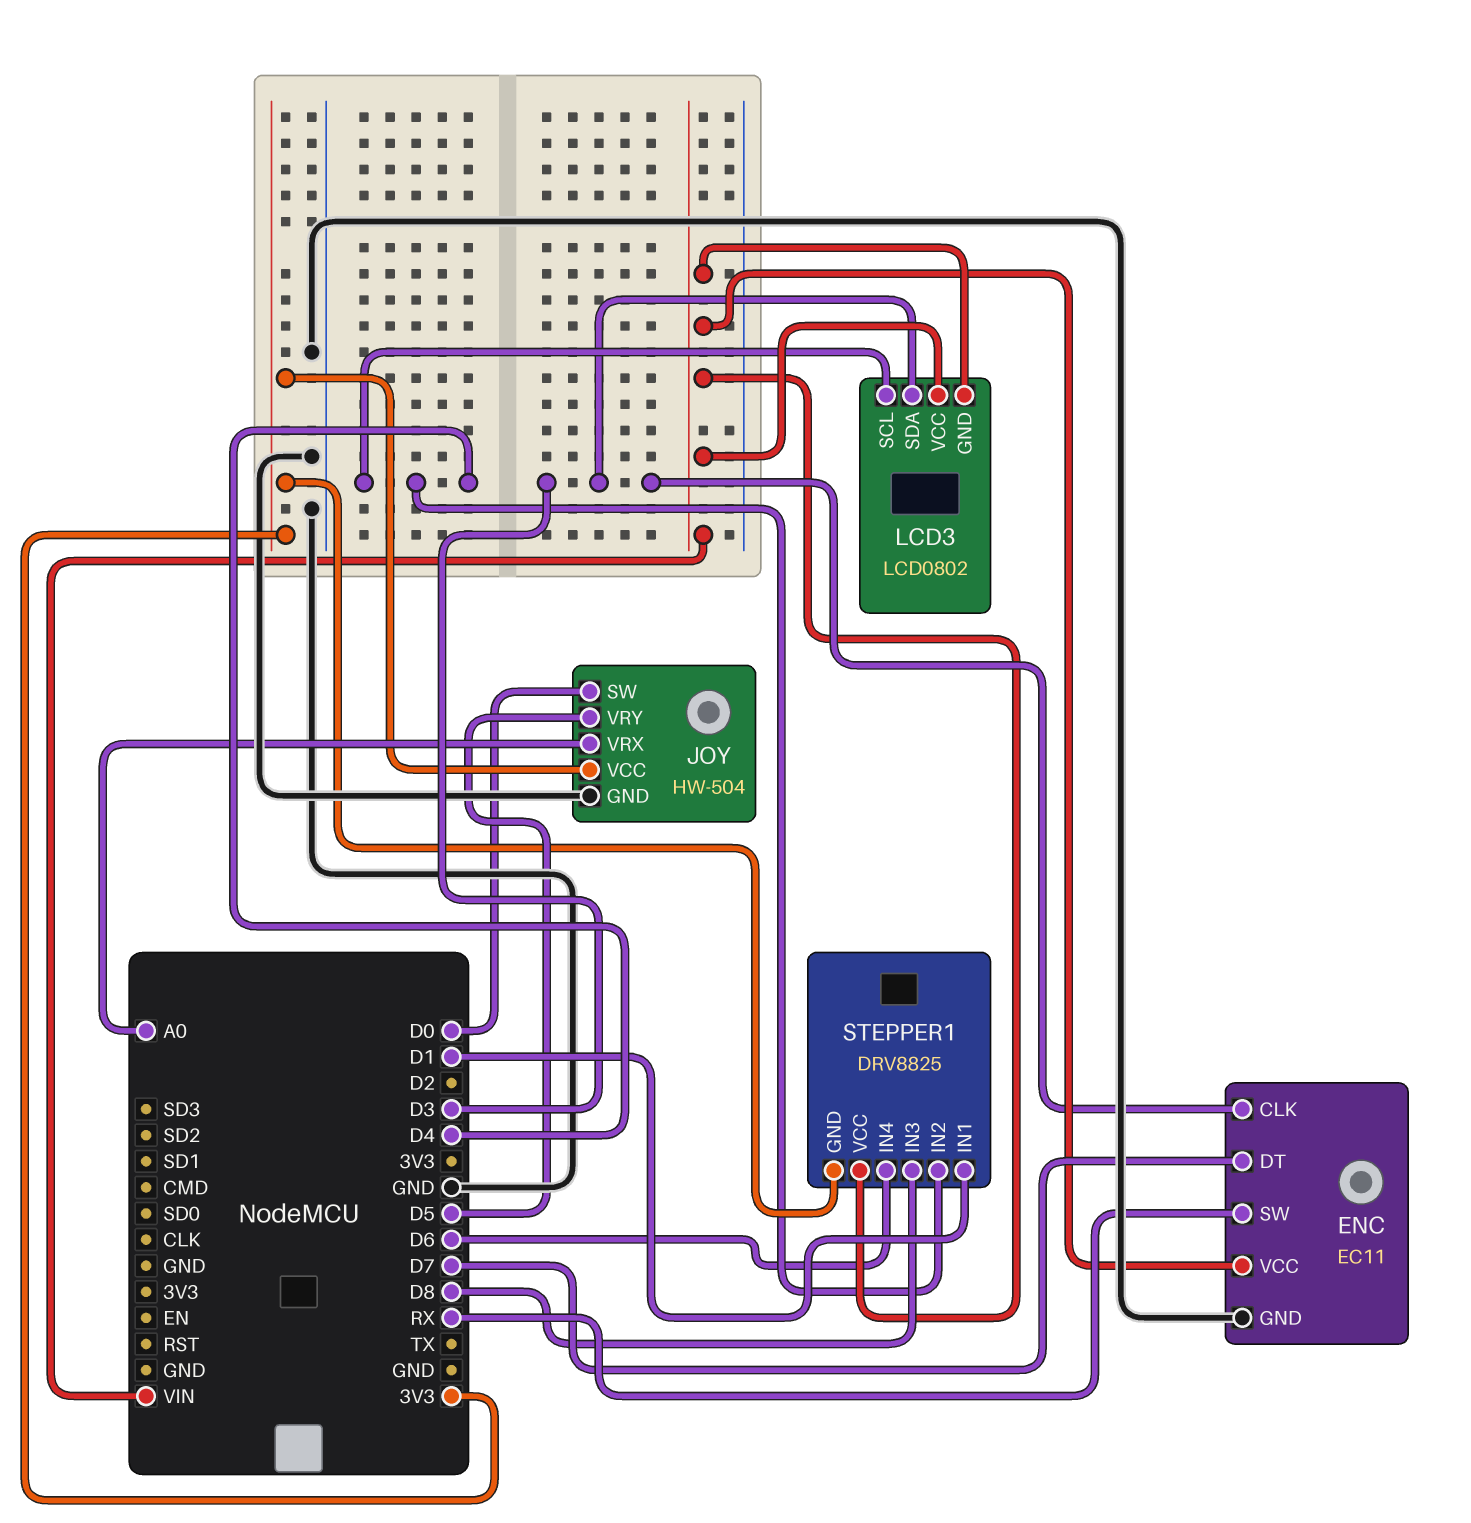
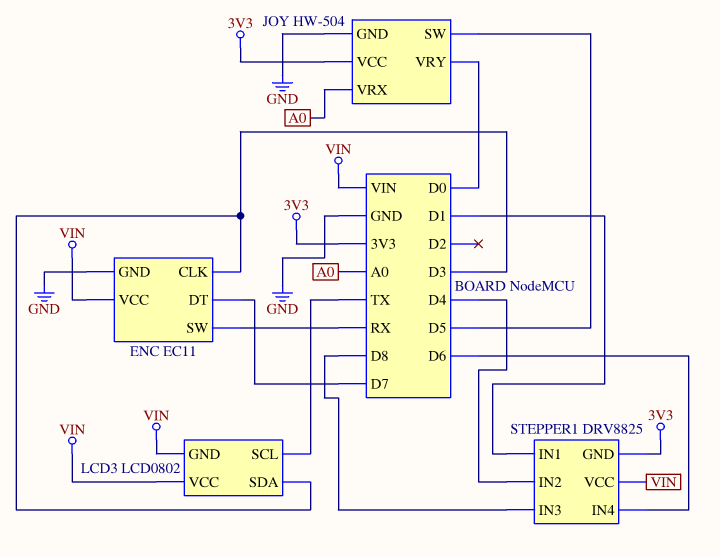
JOY pin SW: D0 -> D5
JOY pin VRY: D5 -> D0
LCD3 pin SCL: D4 -> TX

